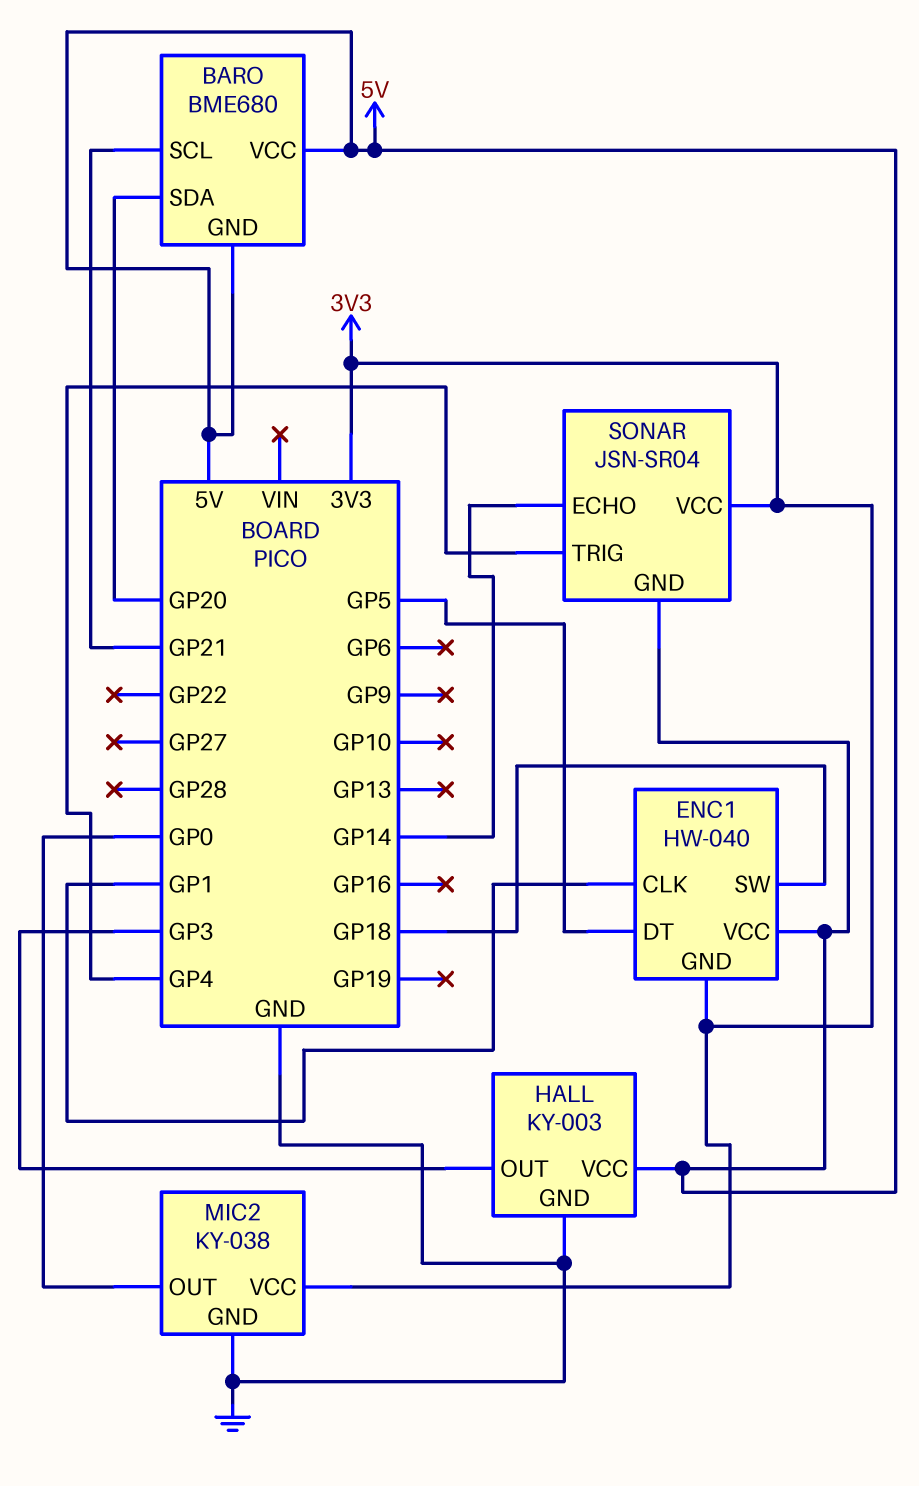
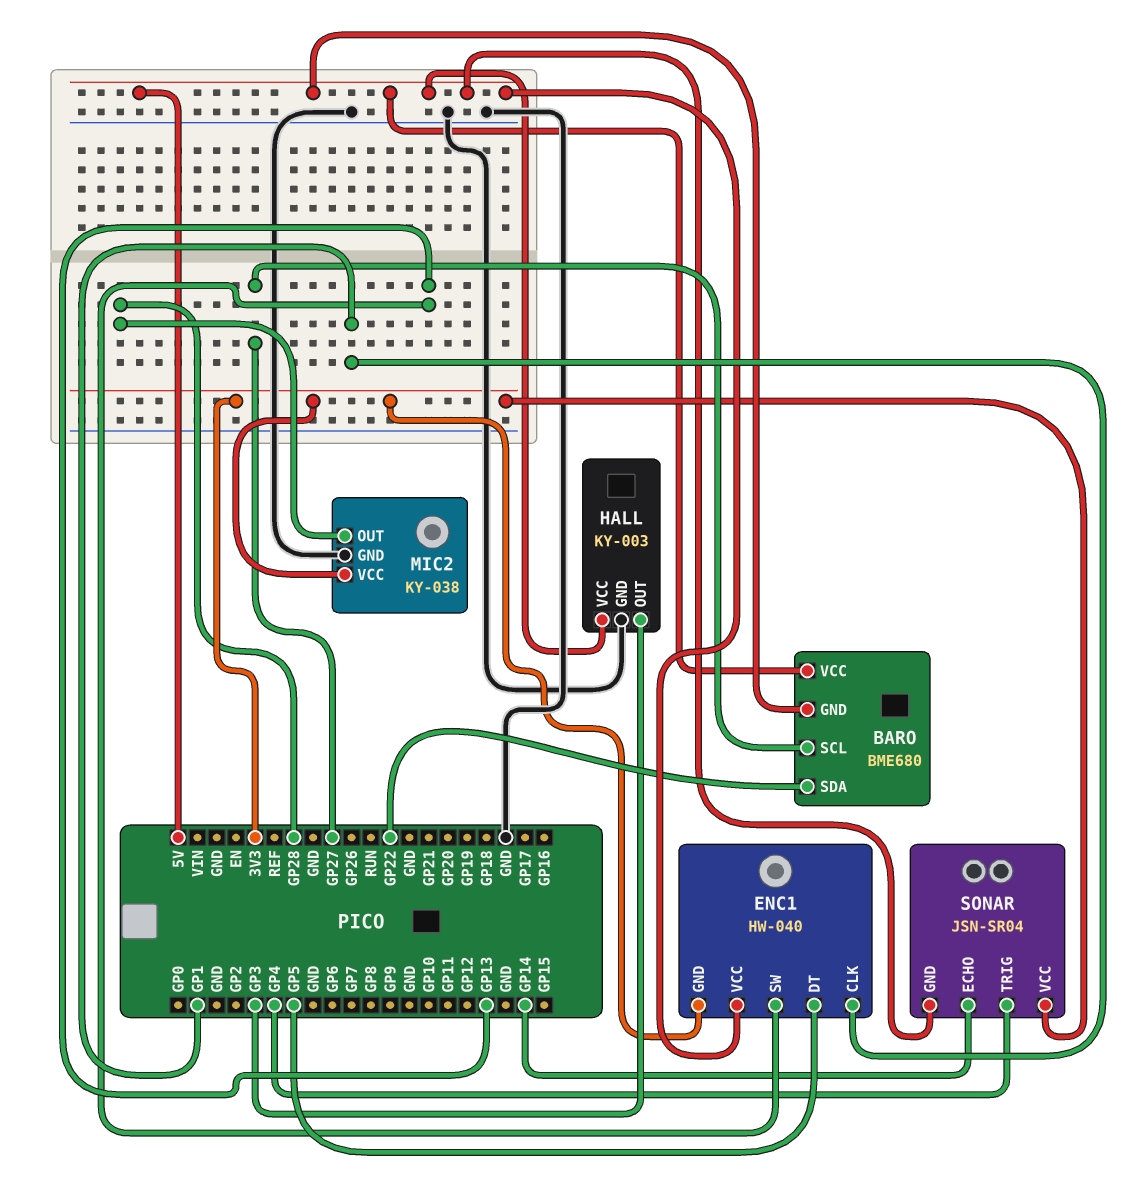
BARO pin SCL: GP21 -> GP27
BARO pin SDA: GP20 -> GP22
ENC1 pin SW: GP18 -> GP13
MIC2 pin OUT: GP0 -> GP28

